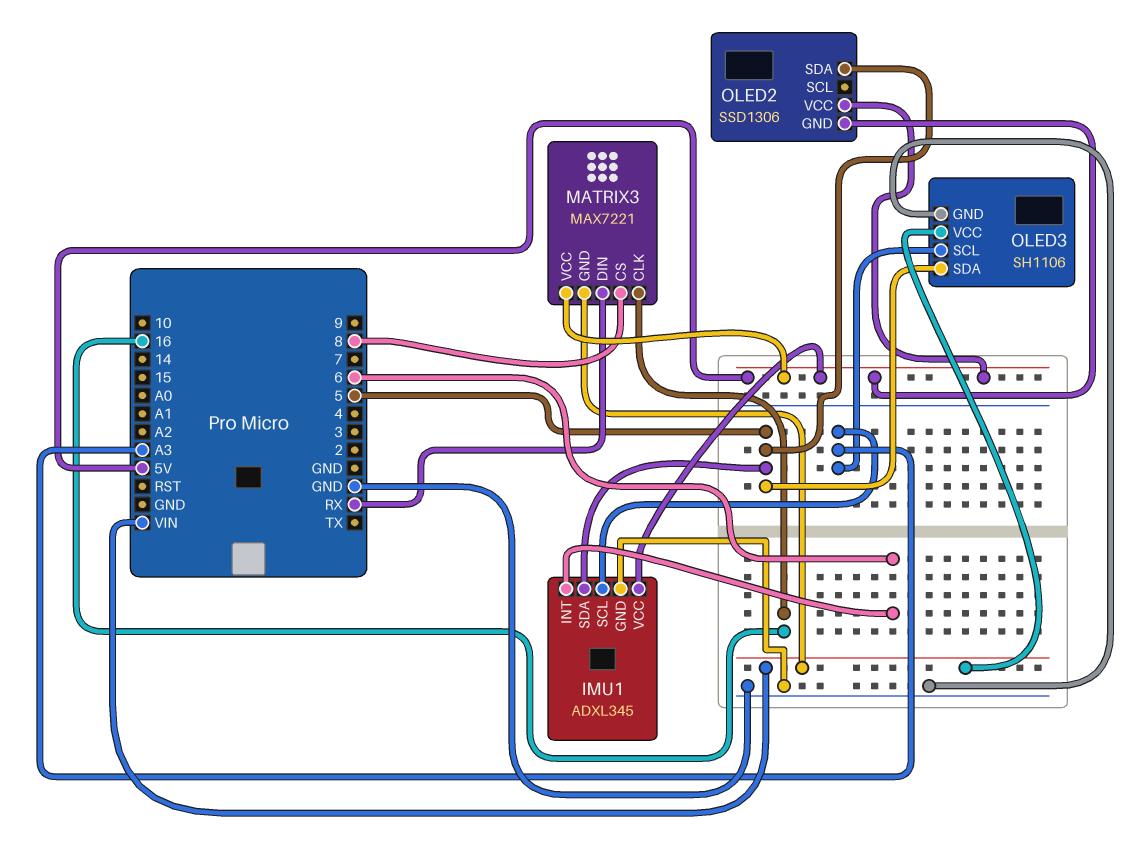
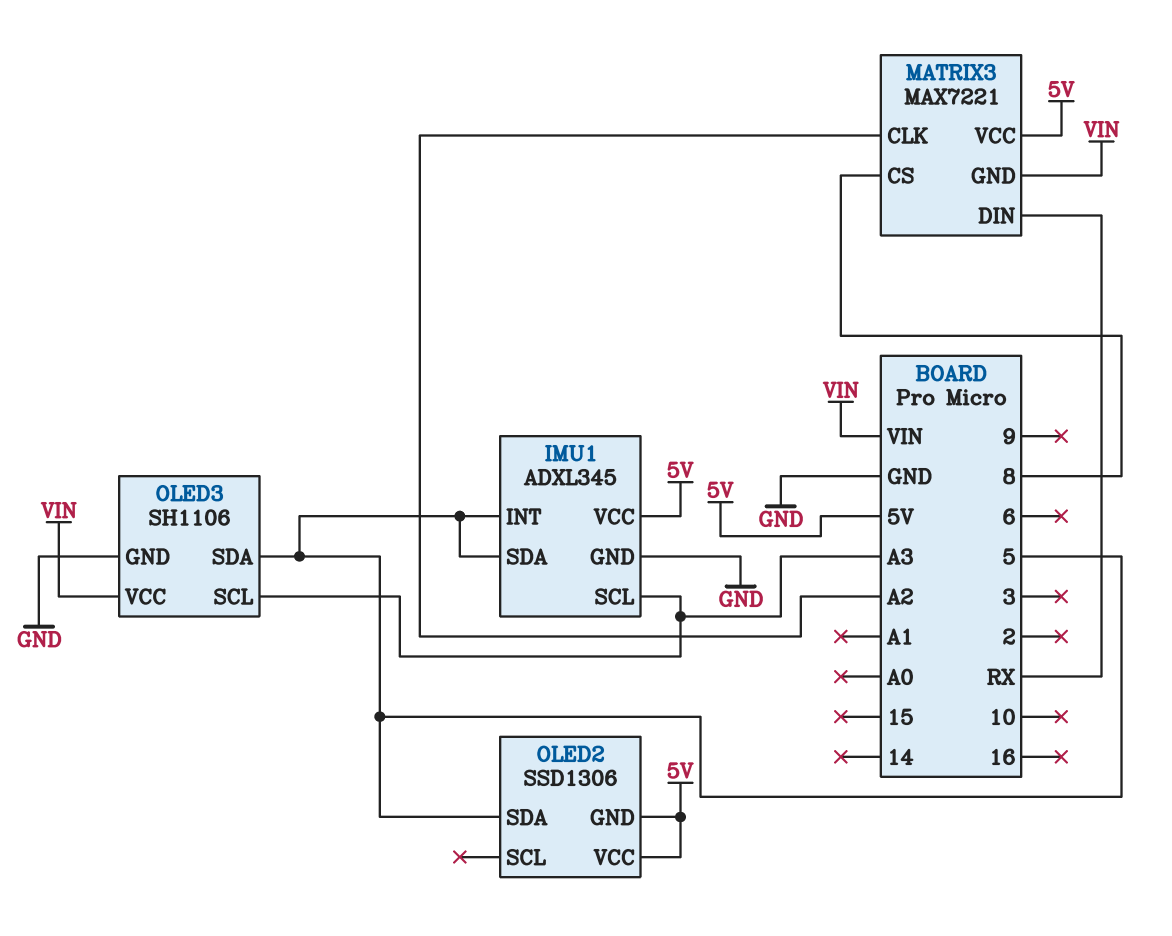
IMU1 pin INT: 6 -> 5
MATRIX3 pin CLK: 16 -> A2

